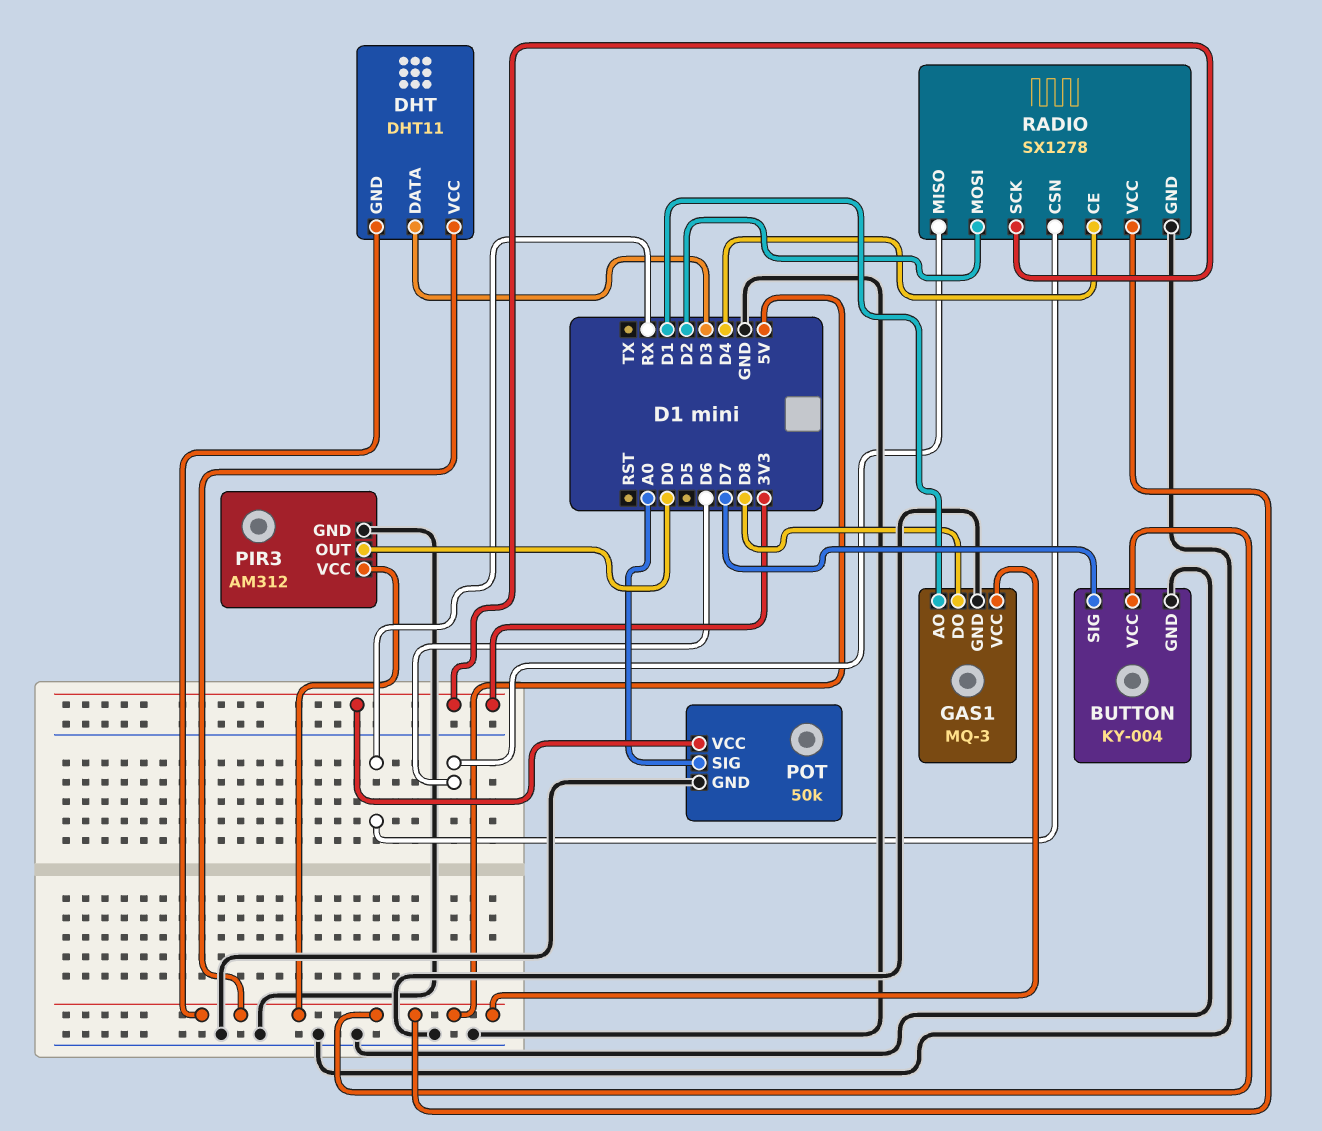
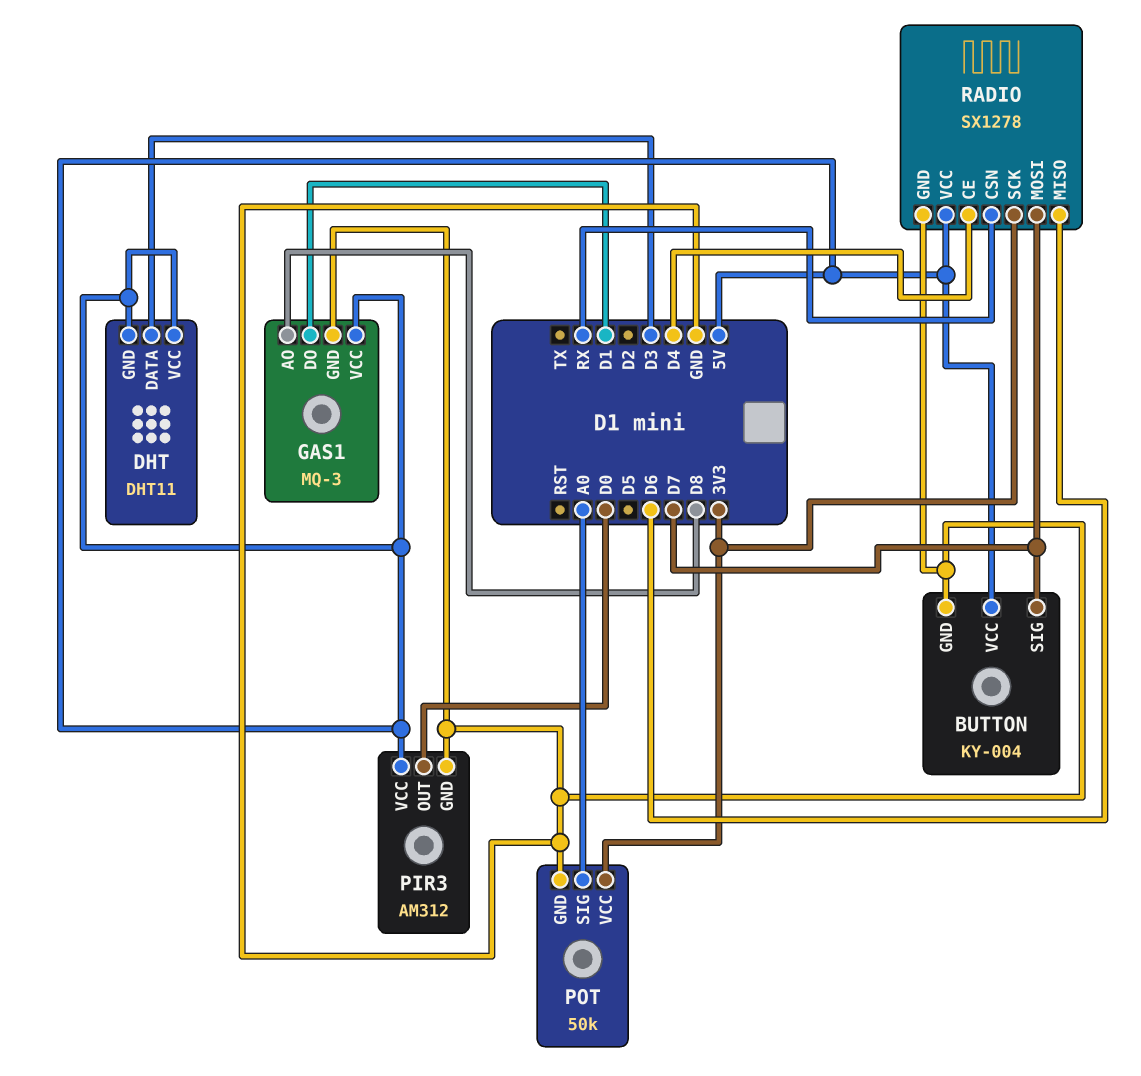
GAS1 pin AO: D1 -> D8
GAS1 pin DO: D8 -> D1
RADIO pin MOSI: D2 -> D7

